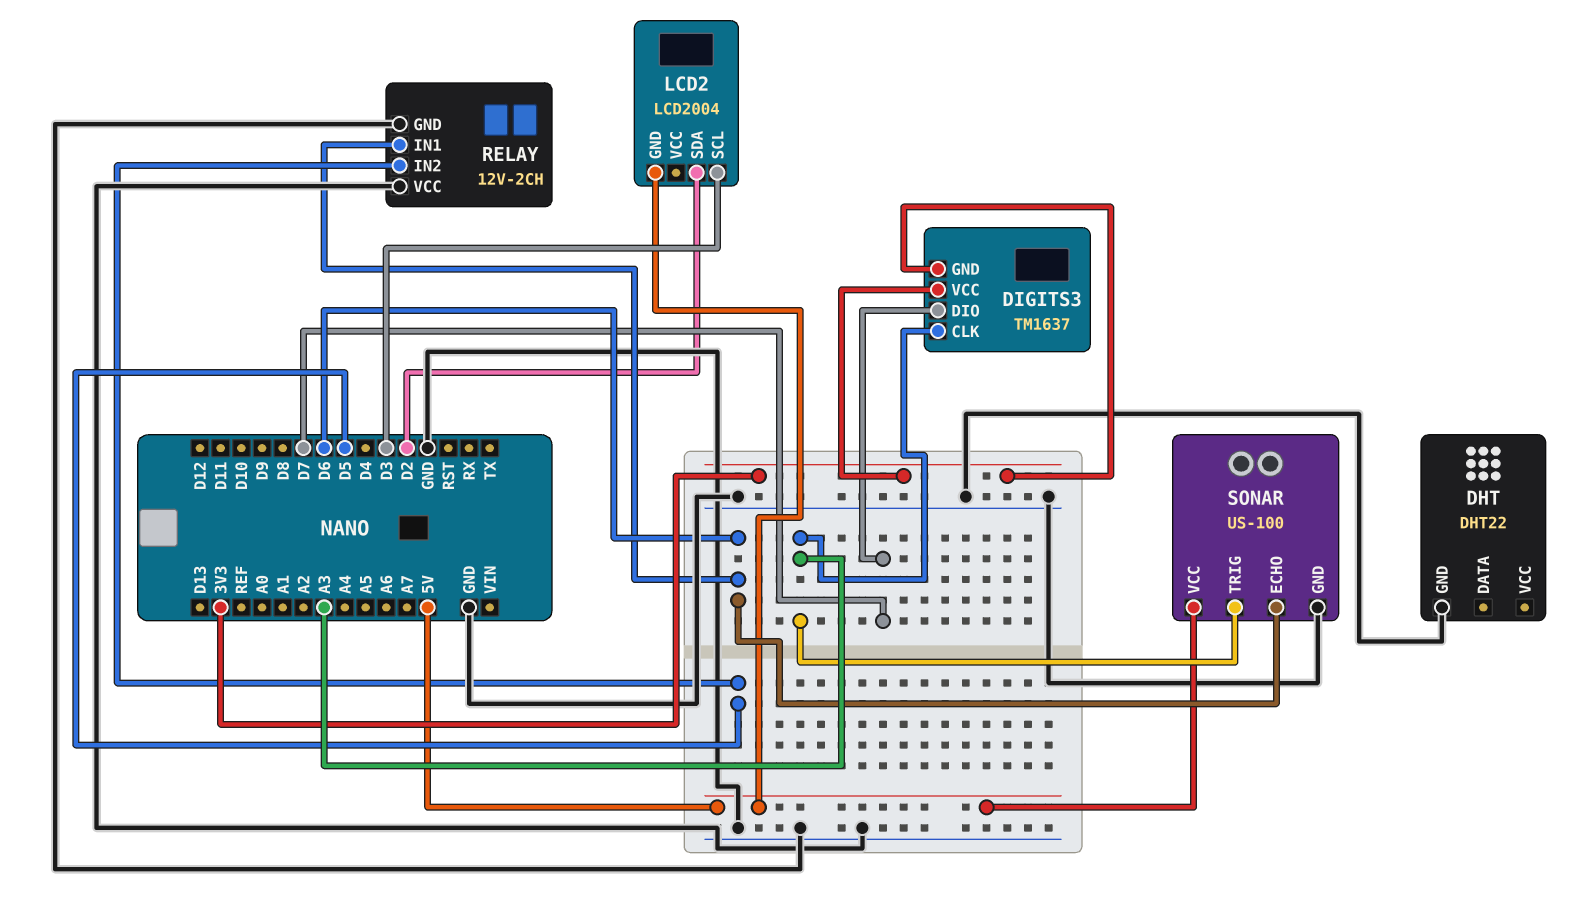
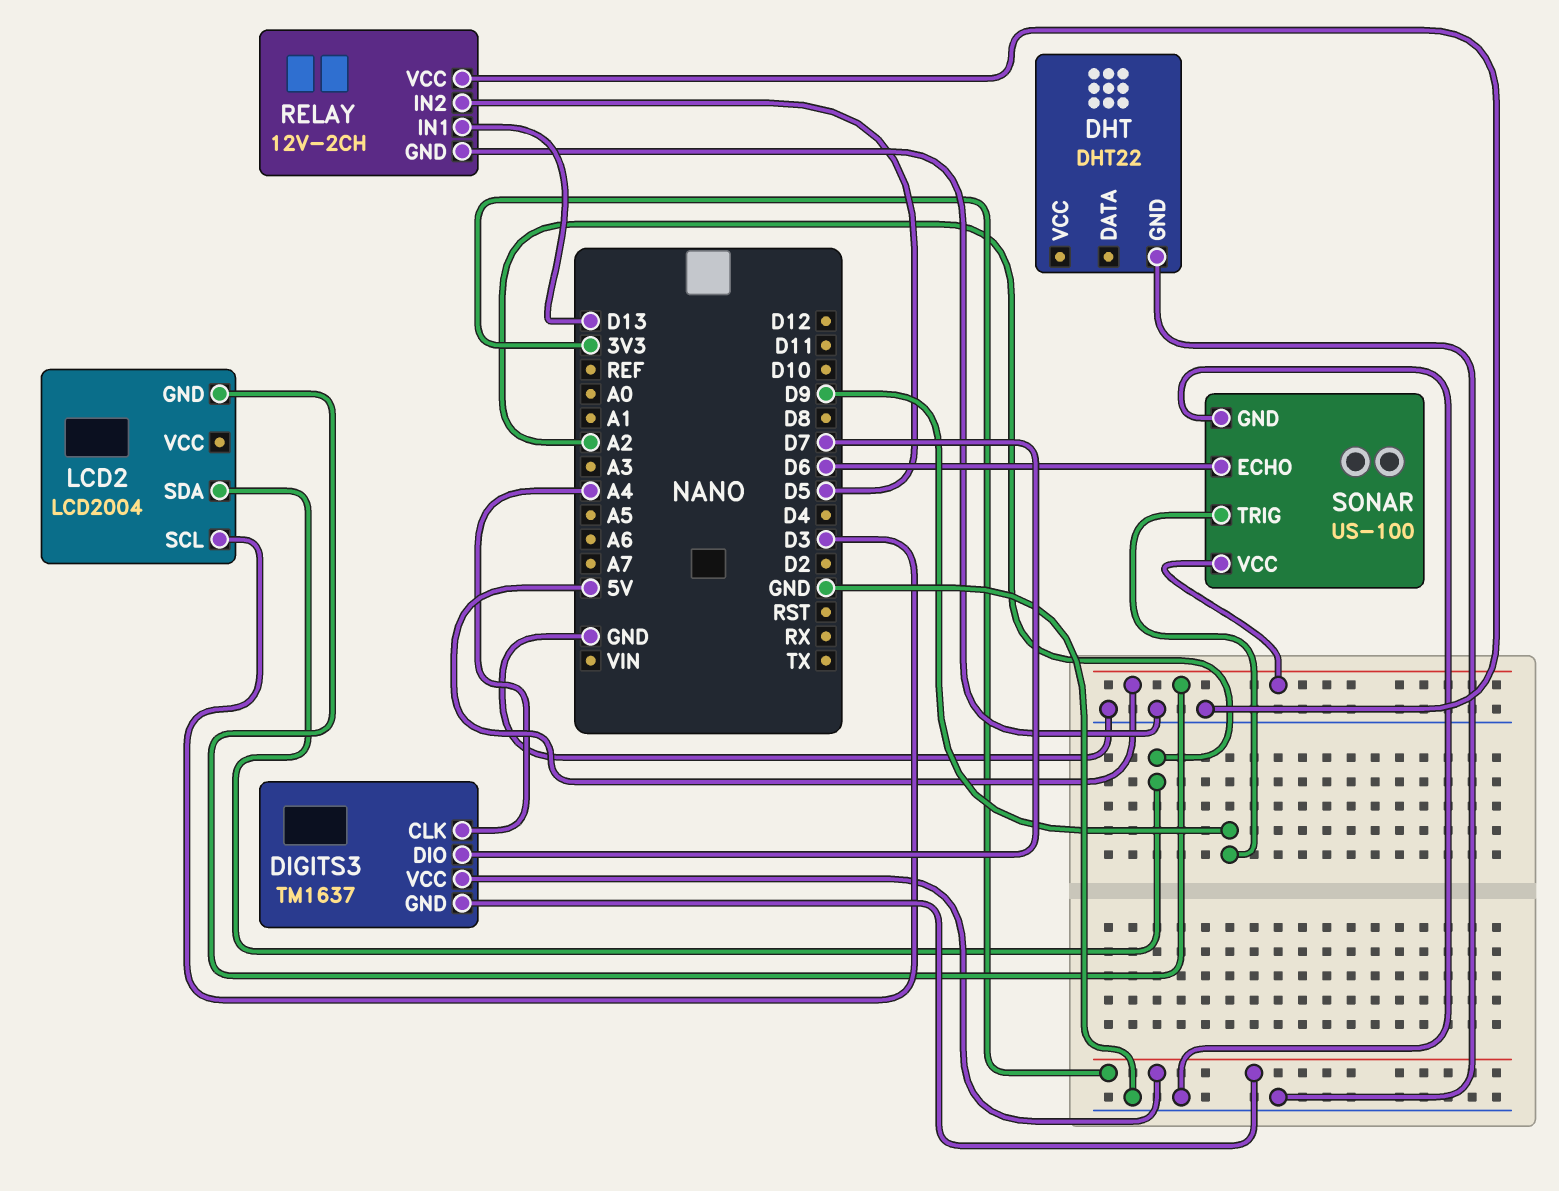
DIGITS3 pin CLK: A3 -> A4
LCD2 pin SDA: D2 -> A2
RELAY pin IN1: D6 -> D13
SONAR pin TRIG: A3 -> D9

